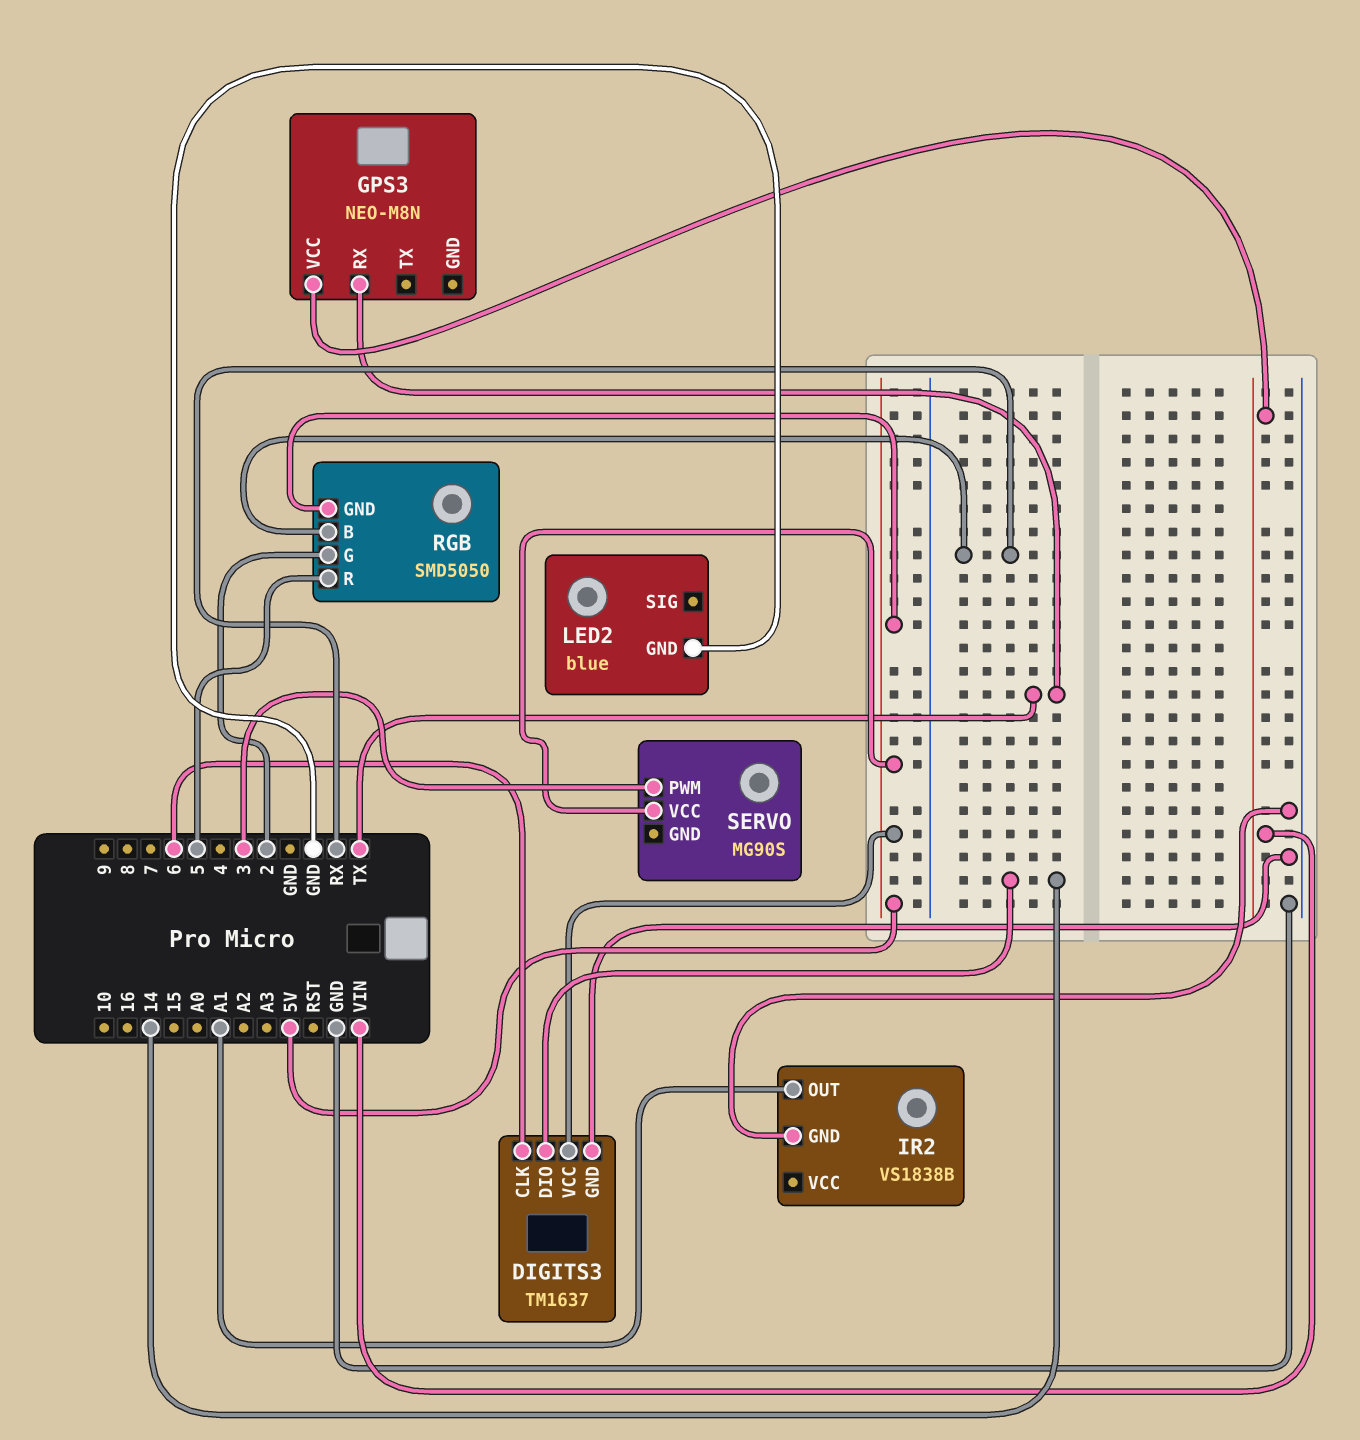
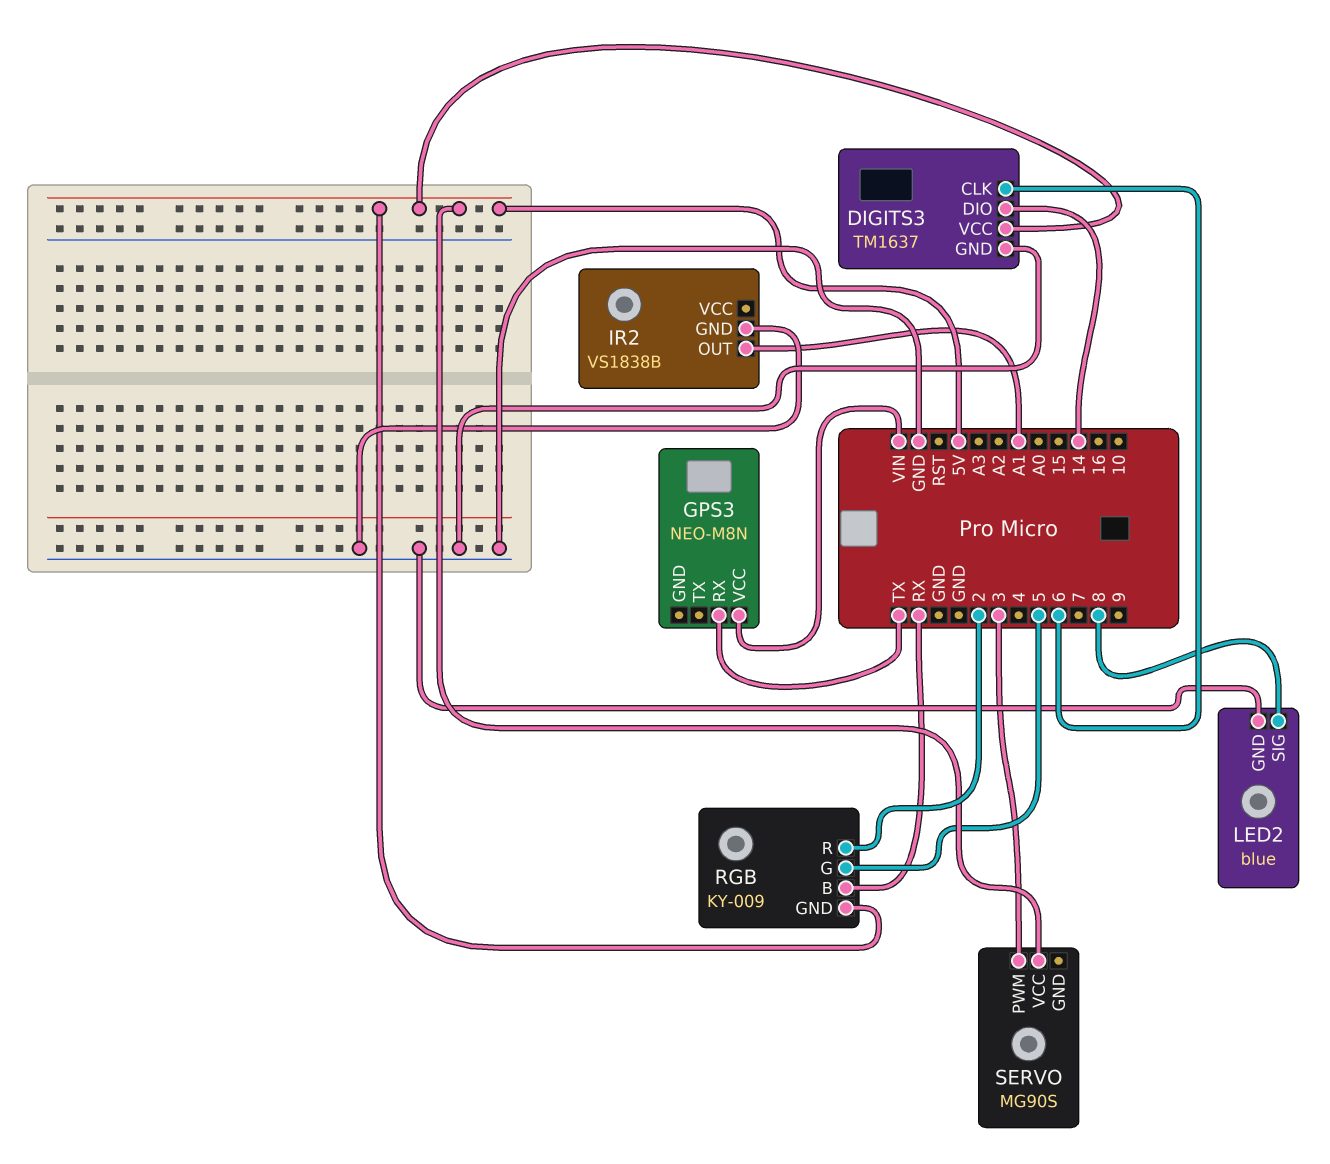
LED2 pin SIG: none -> 8
RGB: SMD5050 -> KY-009
RGB pin G: 2 -> 5
RGB pin R: 5 -> 2

